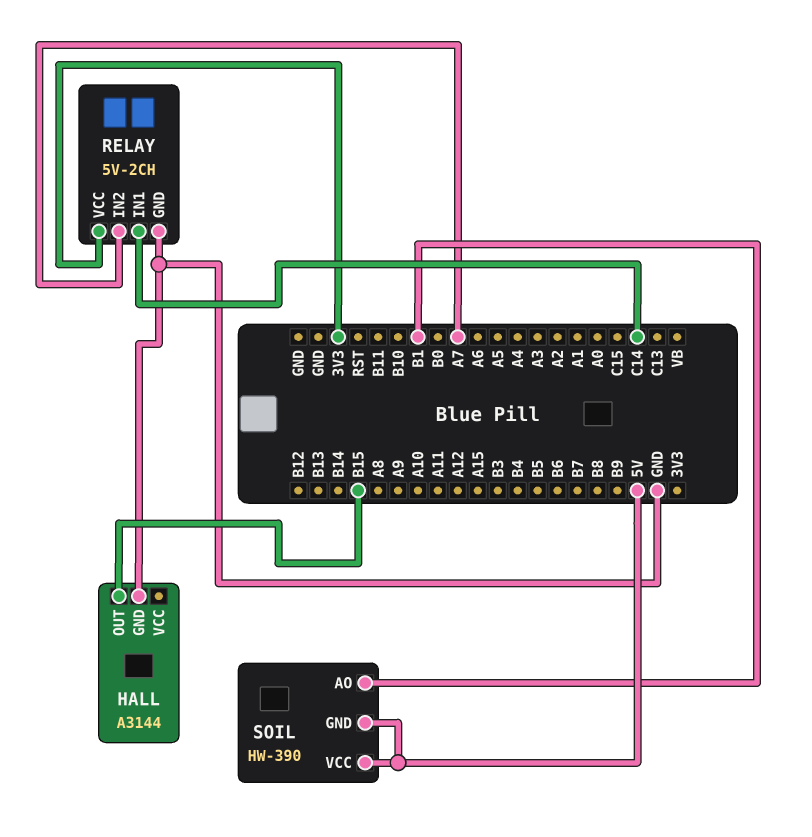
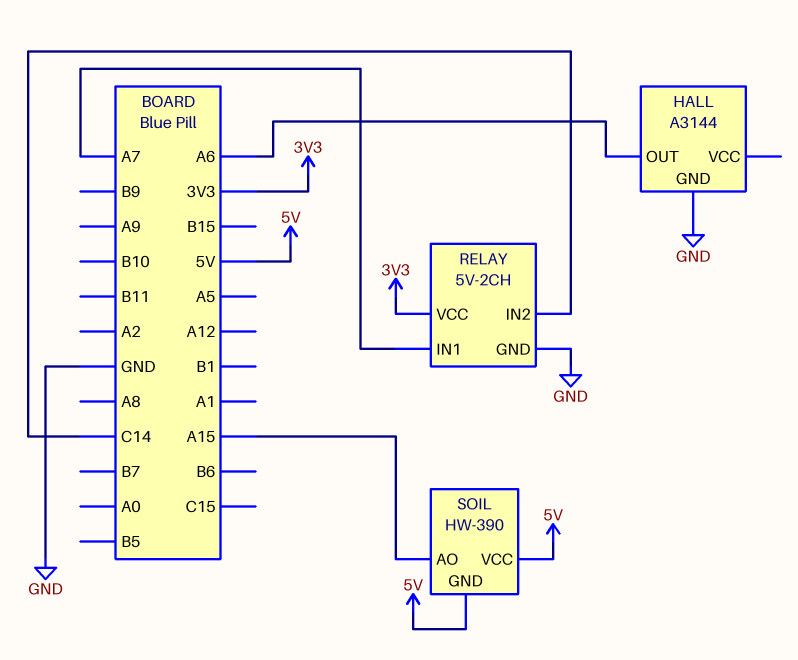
HALL pin OUT: B15 -> A6
RELAY pin IN1: C14 -> A7
RELAY pin IN2: A7 -> C14
SOIL pin AO: B1 -> A15

